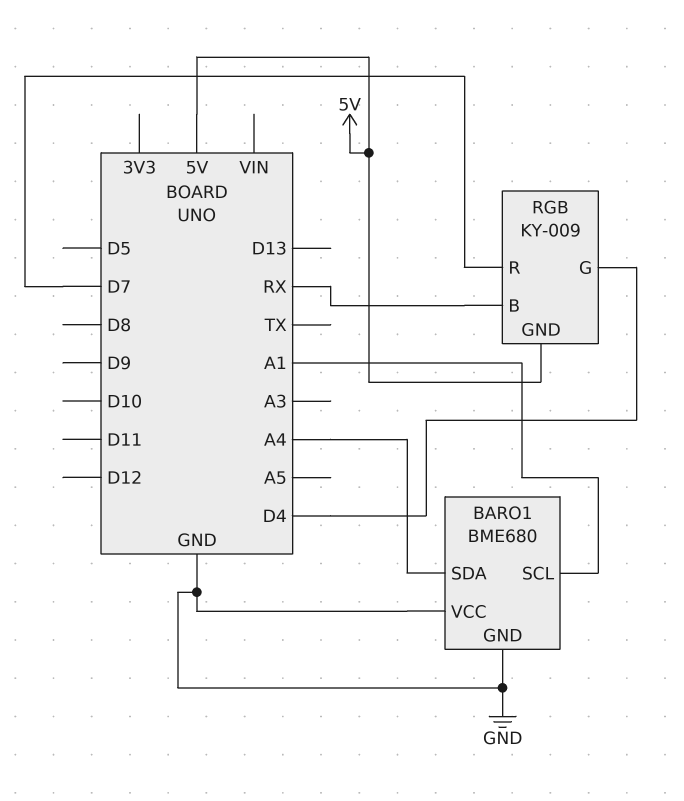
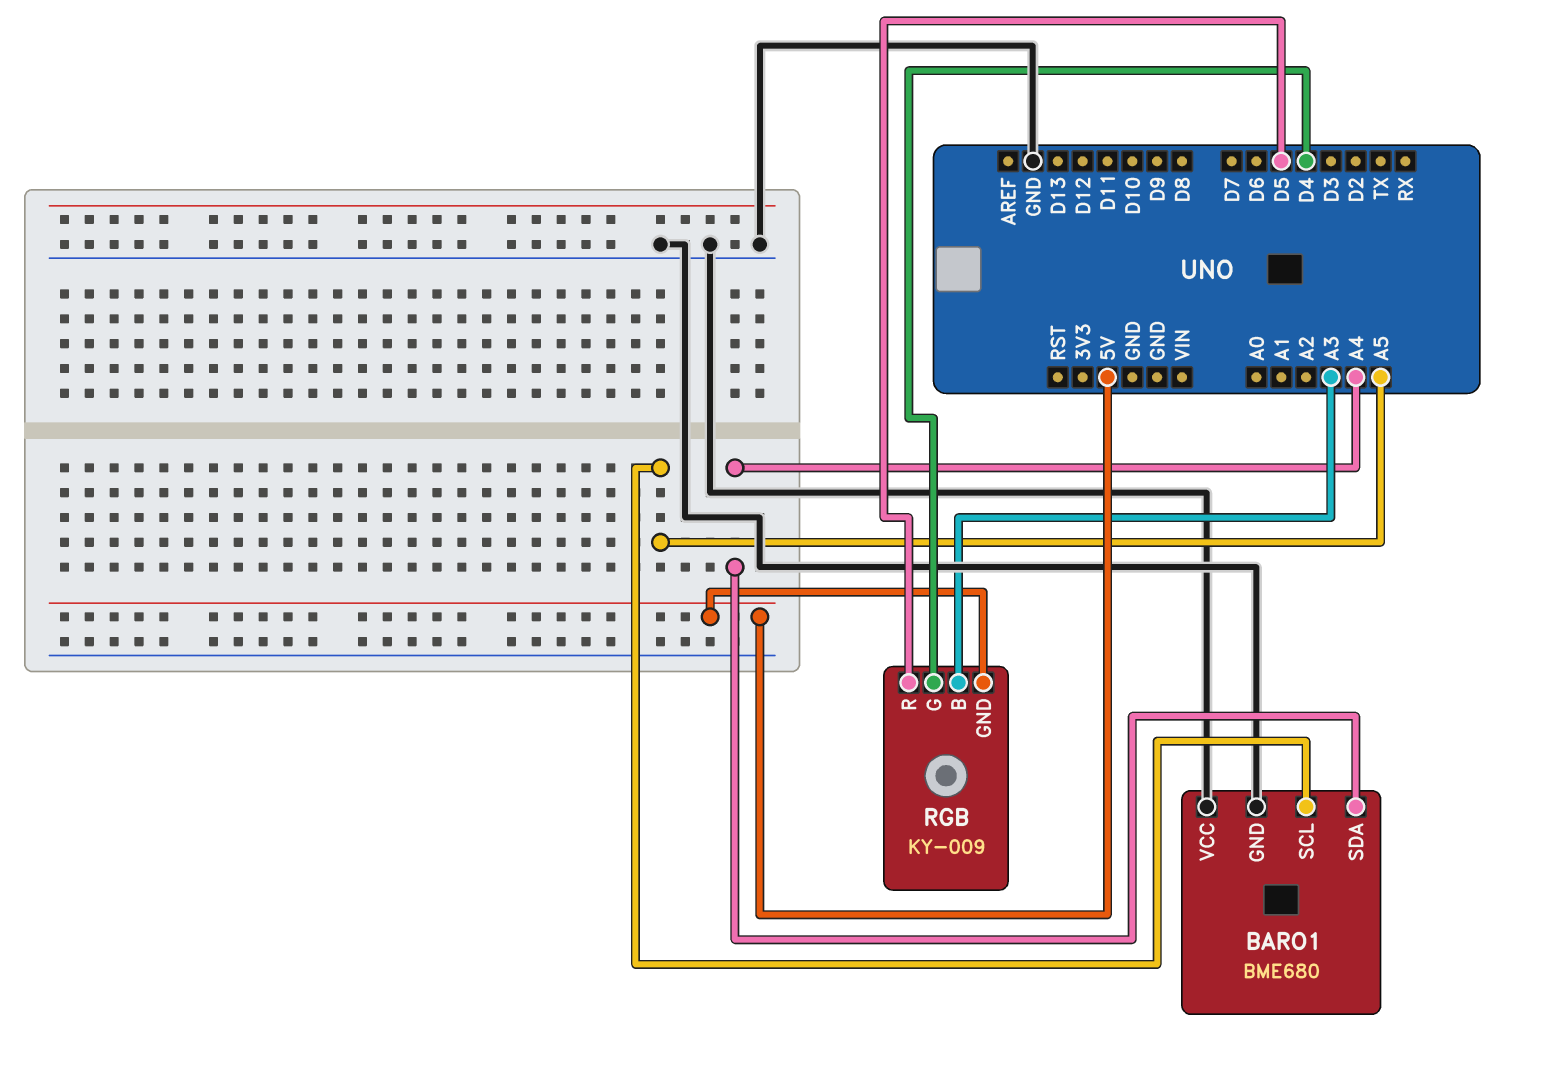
BARO1 pin SCL: A1 -> A5
RGB pin B: RX -> A3
RGB pin R: D7 -> D5

